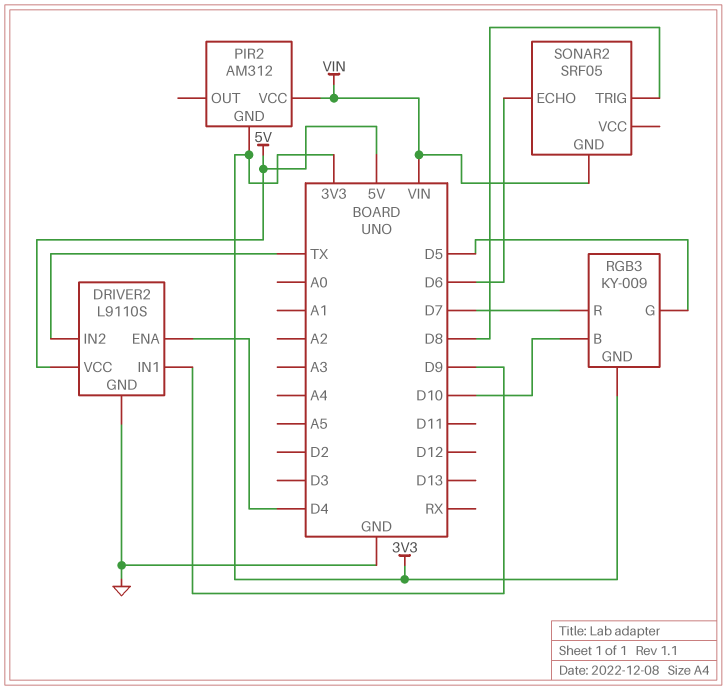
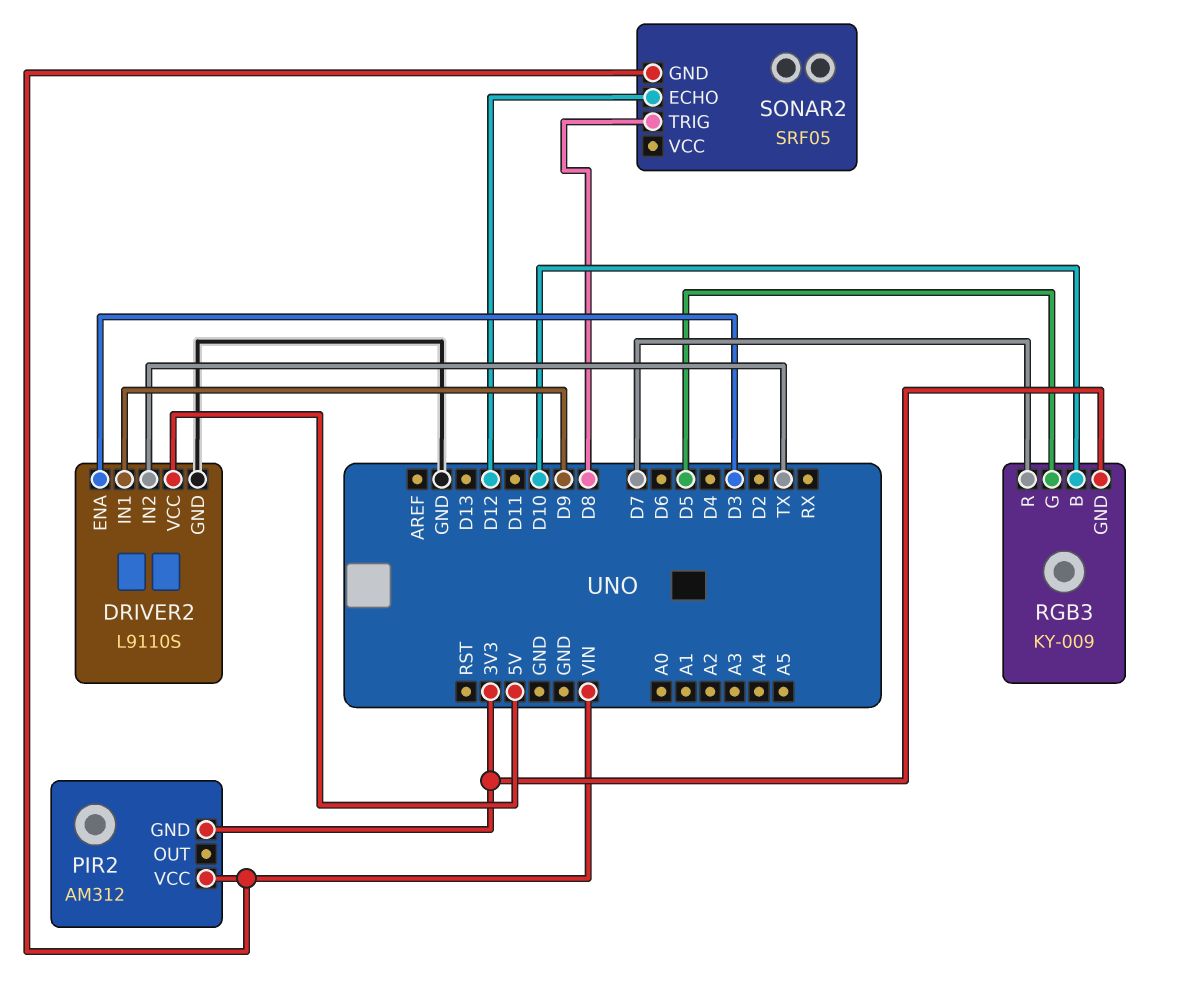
DRIVER2 pin ENA: D4 -> D3
SONAR2 pin ECHO: D6 -> D12

